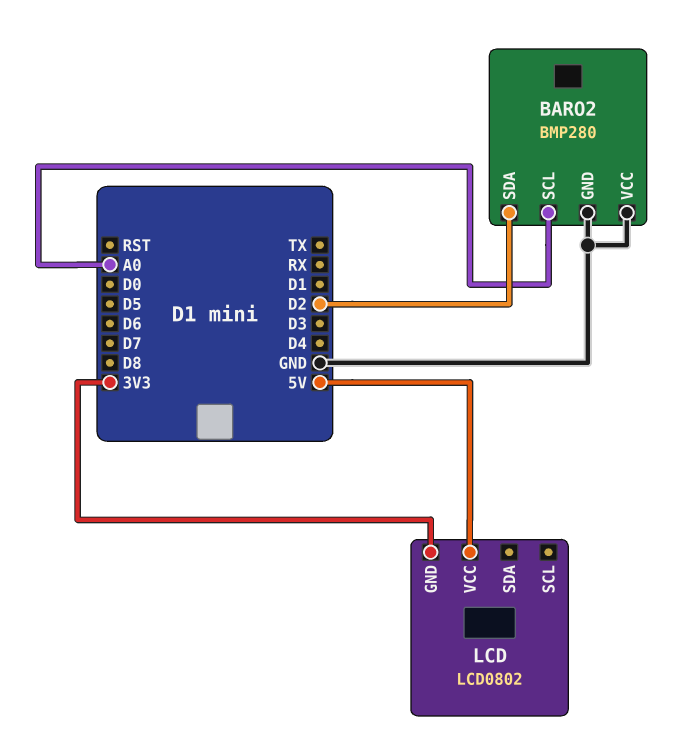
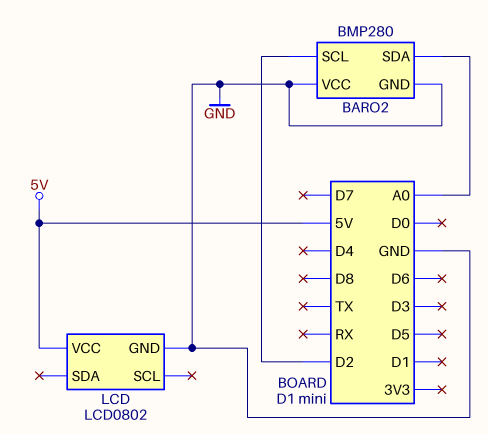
BARO2 pin SCL: A0 -> D2
BARO2 pin SDA: D2 -> A0
LCD pin GND: 3V3 -> GND

